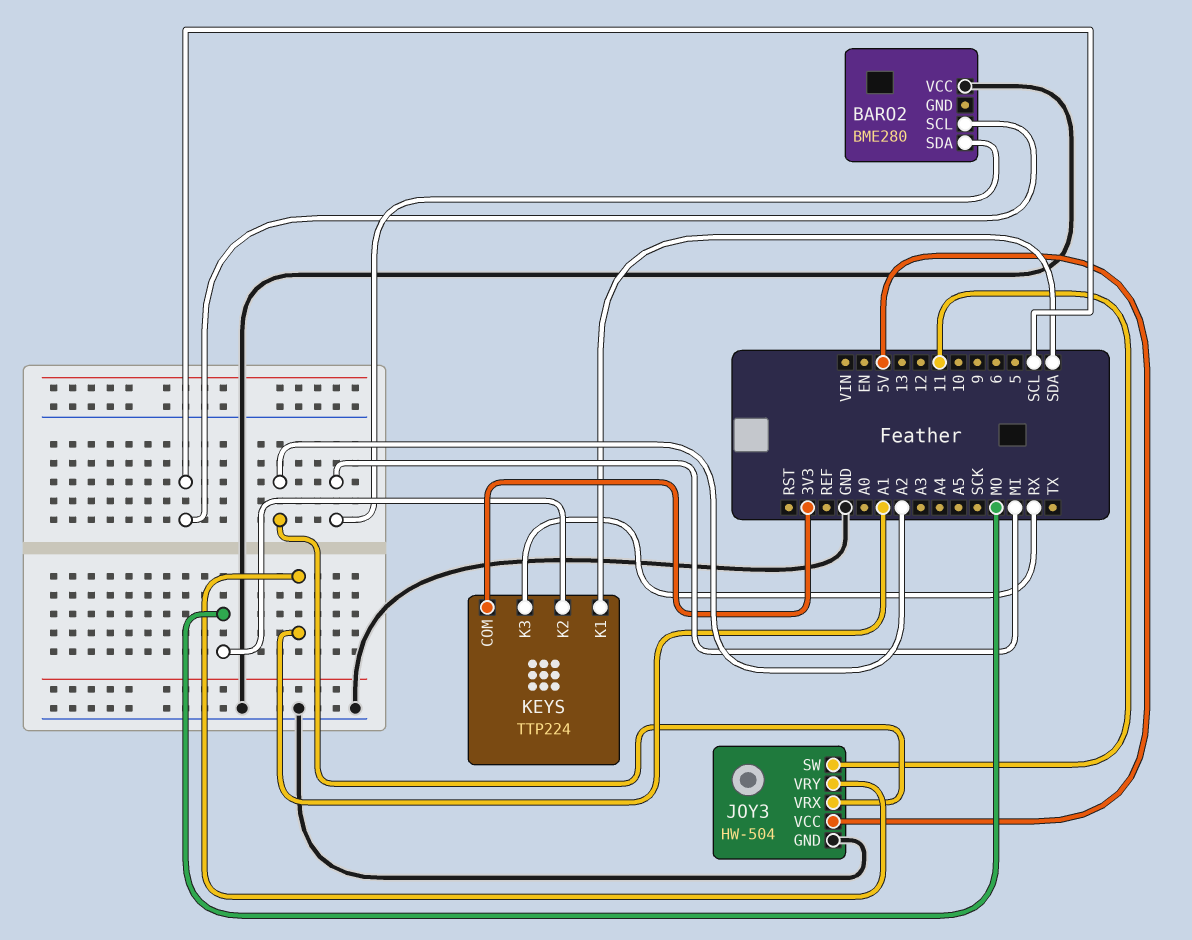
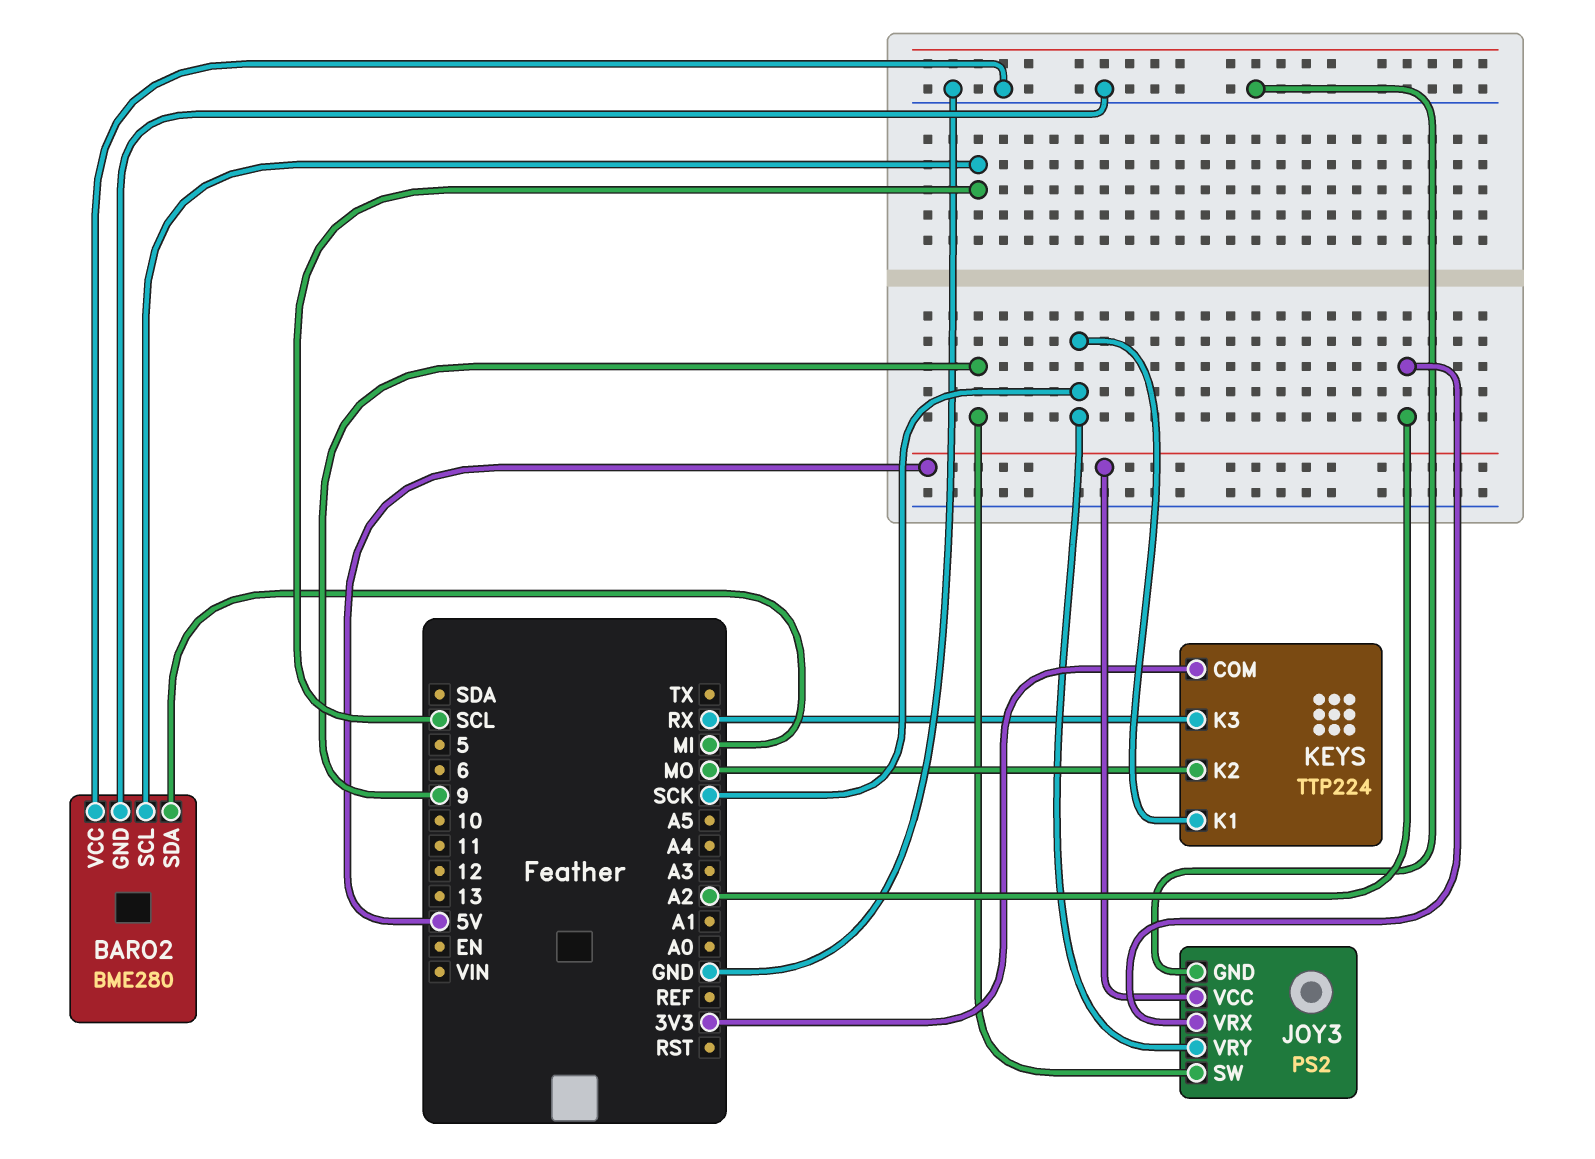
BARO2 pin GND: none -> GND
JOY3: HW-504 -> PS2
JOY3 pin SW: 11 -> 9
JOY3 pin VRY: A1 -> SCK
KEYS pin K1: SDA -> SCK

